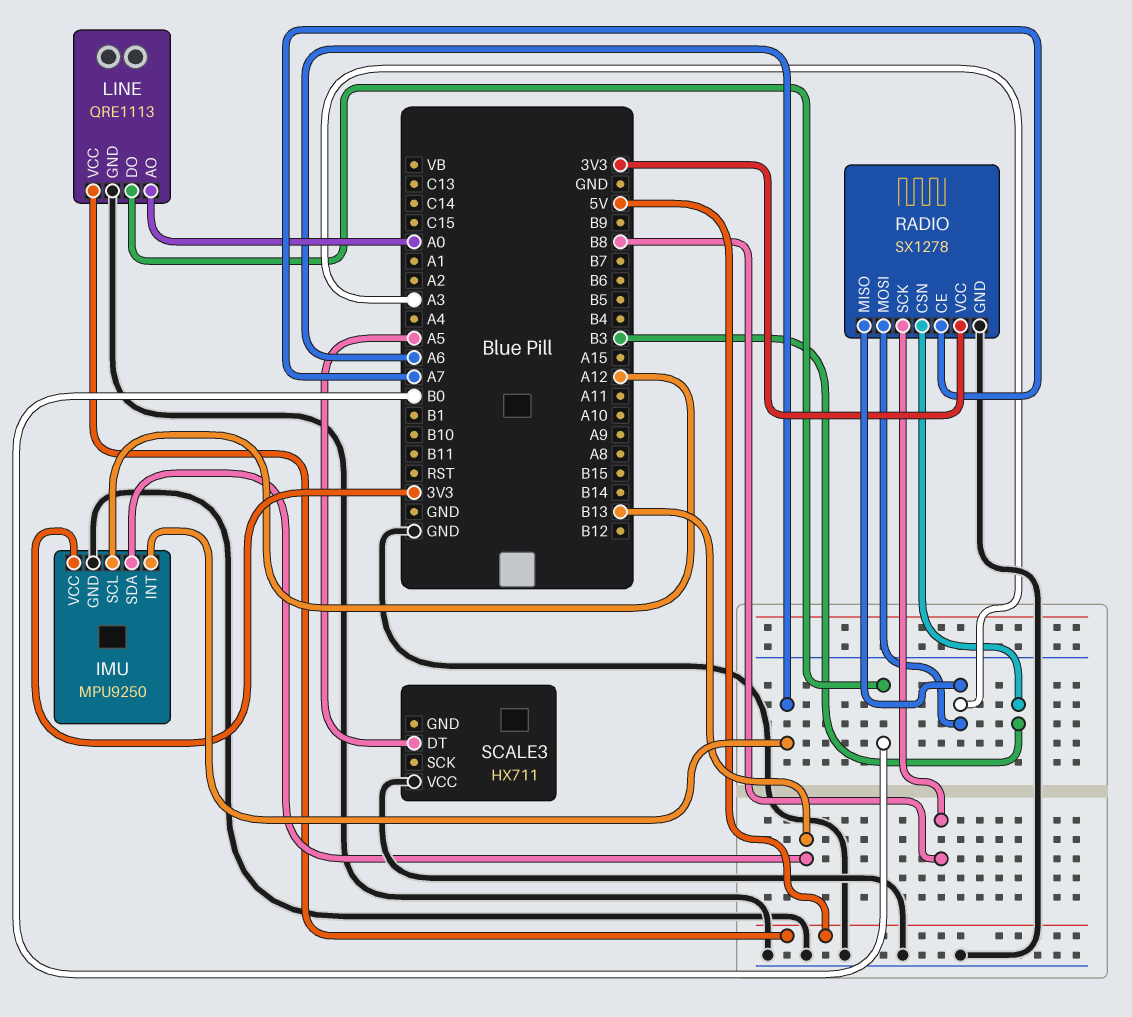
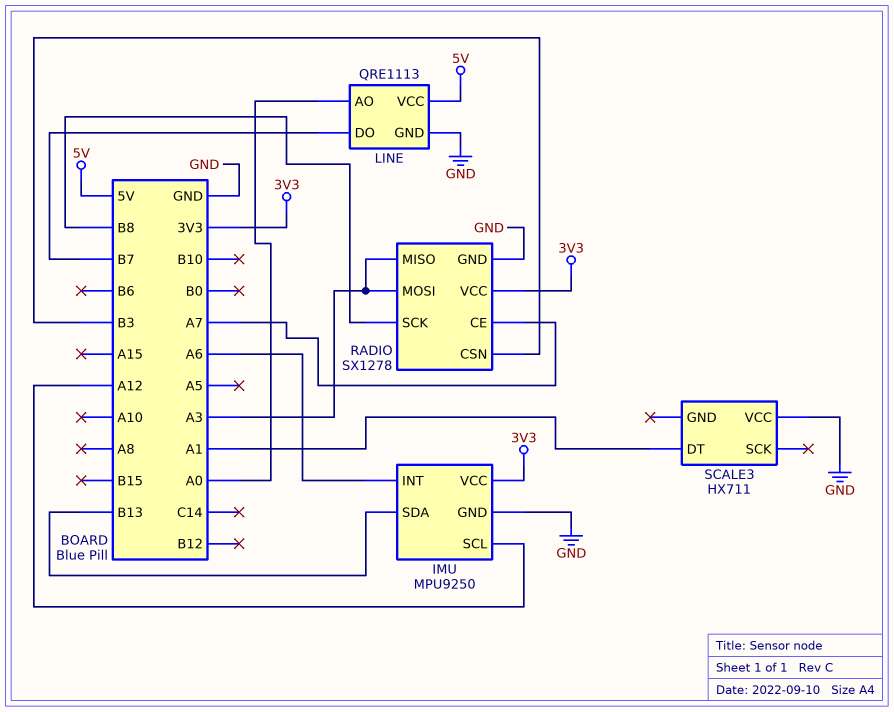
LINE pin DO: B0 -> B7
SCALE3 pin DT: A5 -> A1

